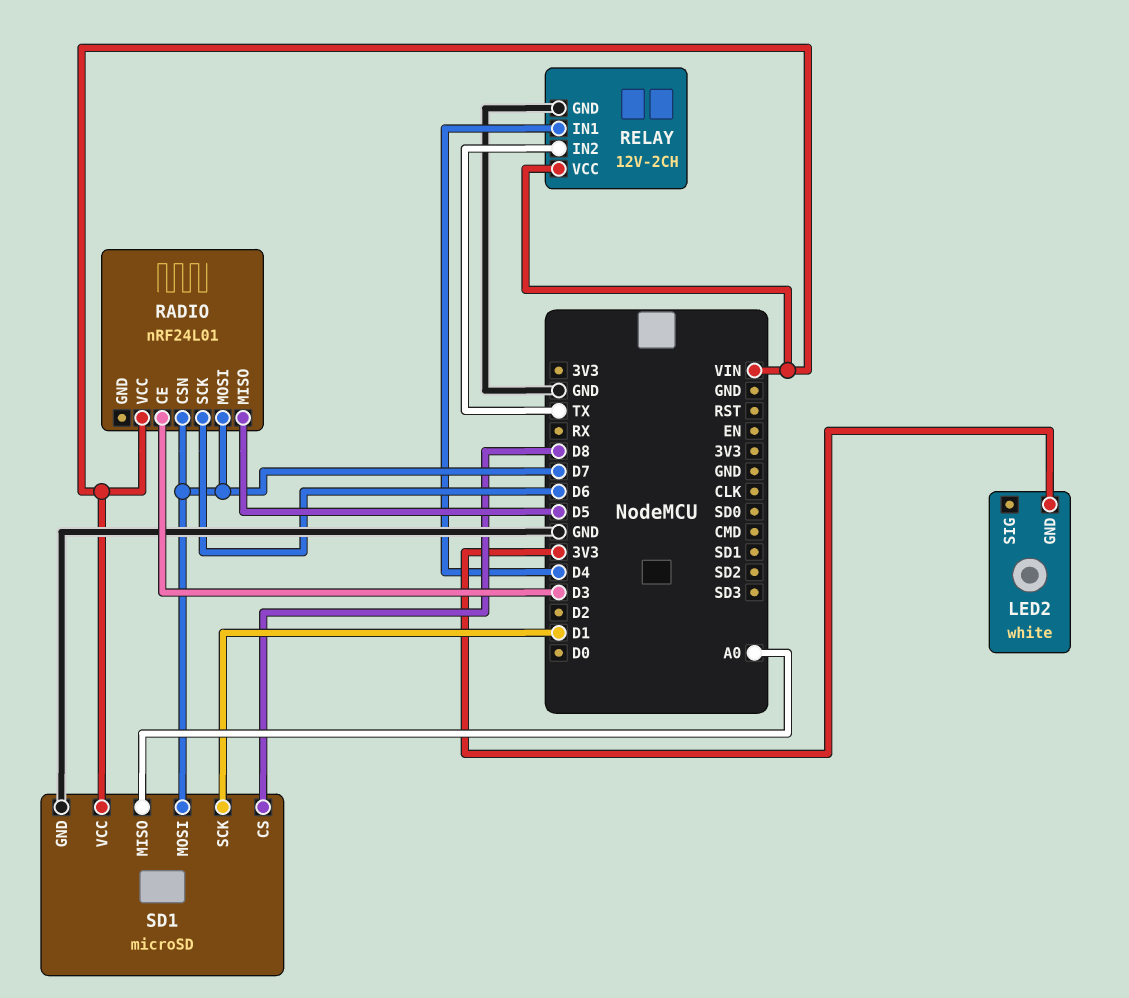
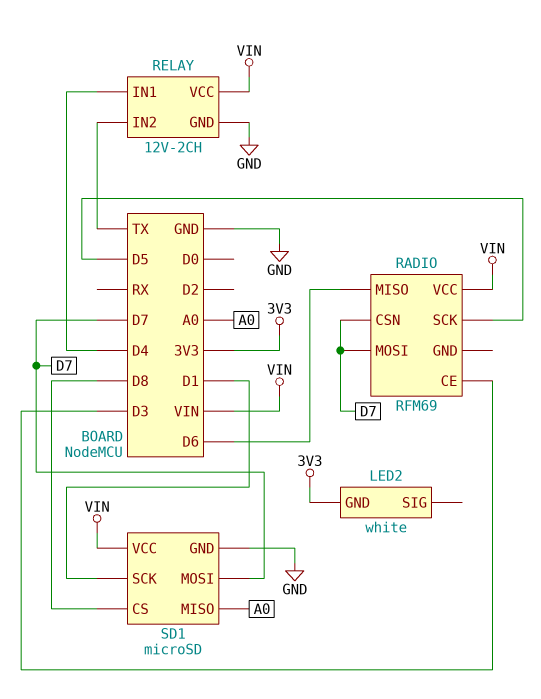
RADIO: nRF24L01 -> RFM69
RADIO pin MISO: D5 -> D6
RADIO pin SCK: D6 -> D5

